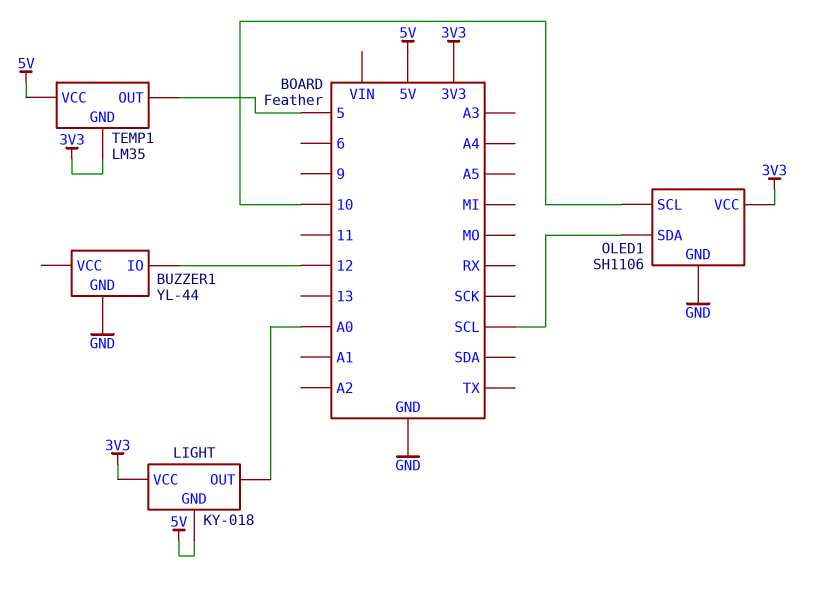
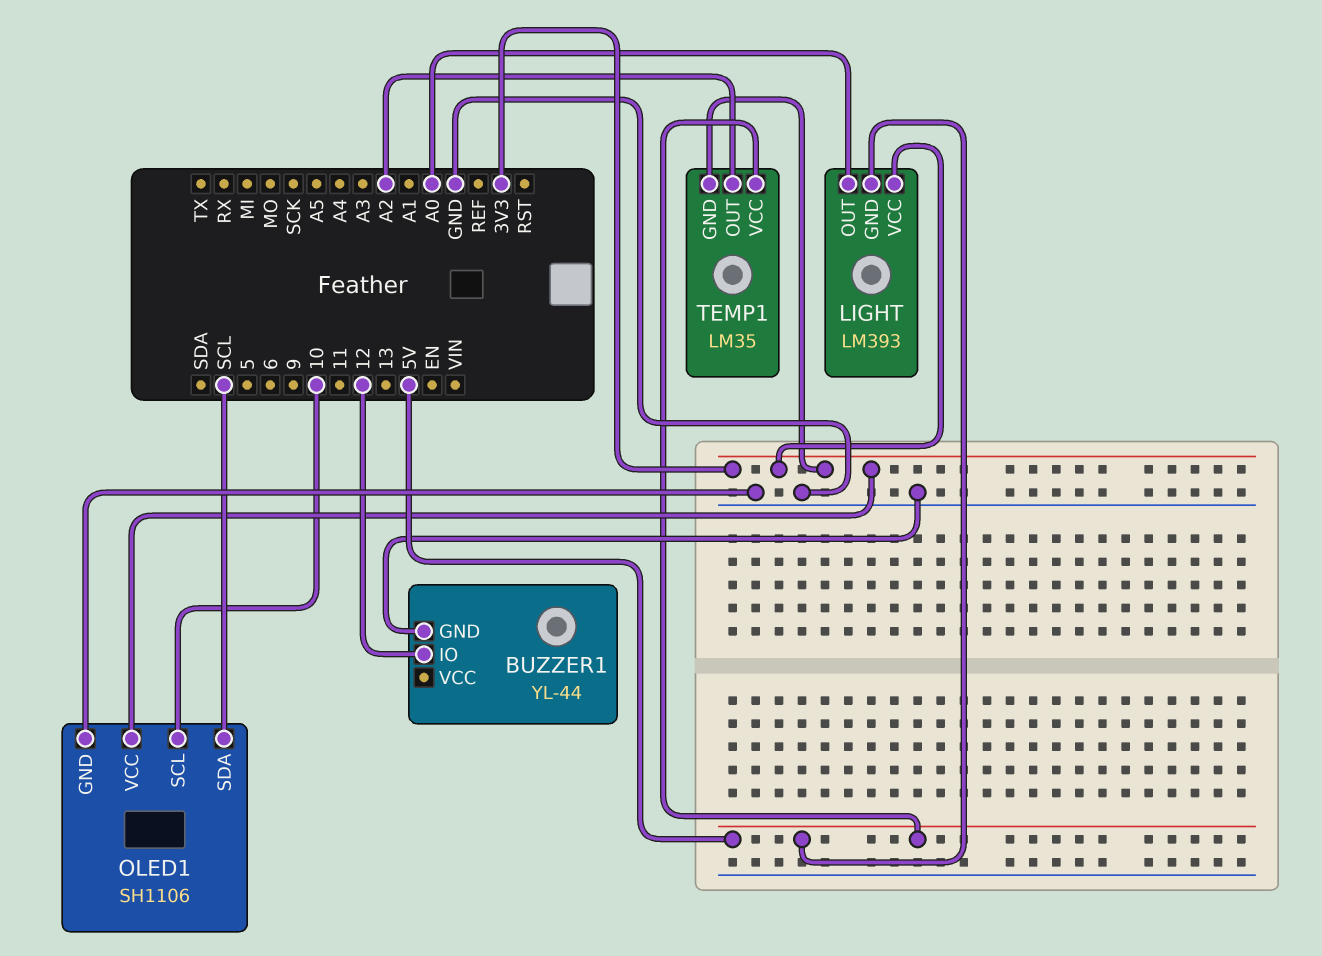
LIGHT: KY-018 -> LM393
TEMP1 pin OUT: 5 -> A2

